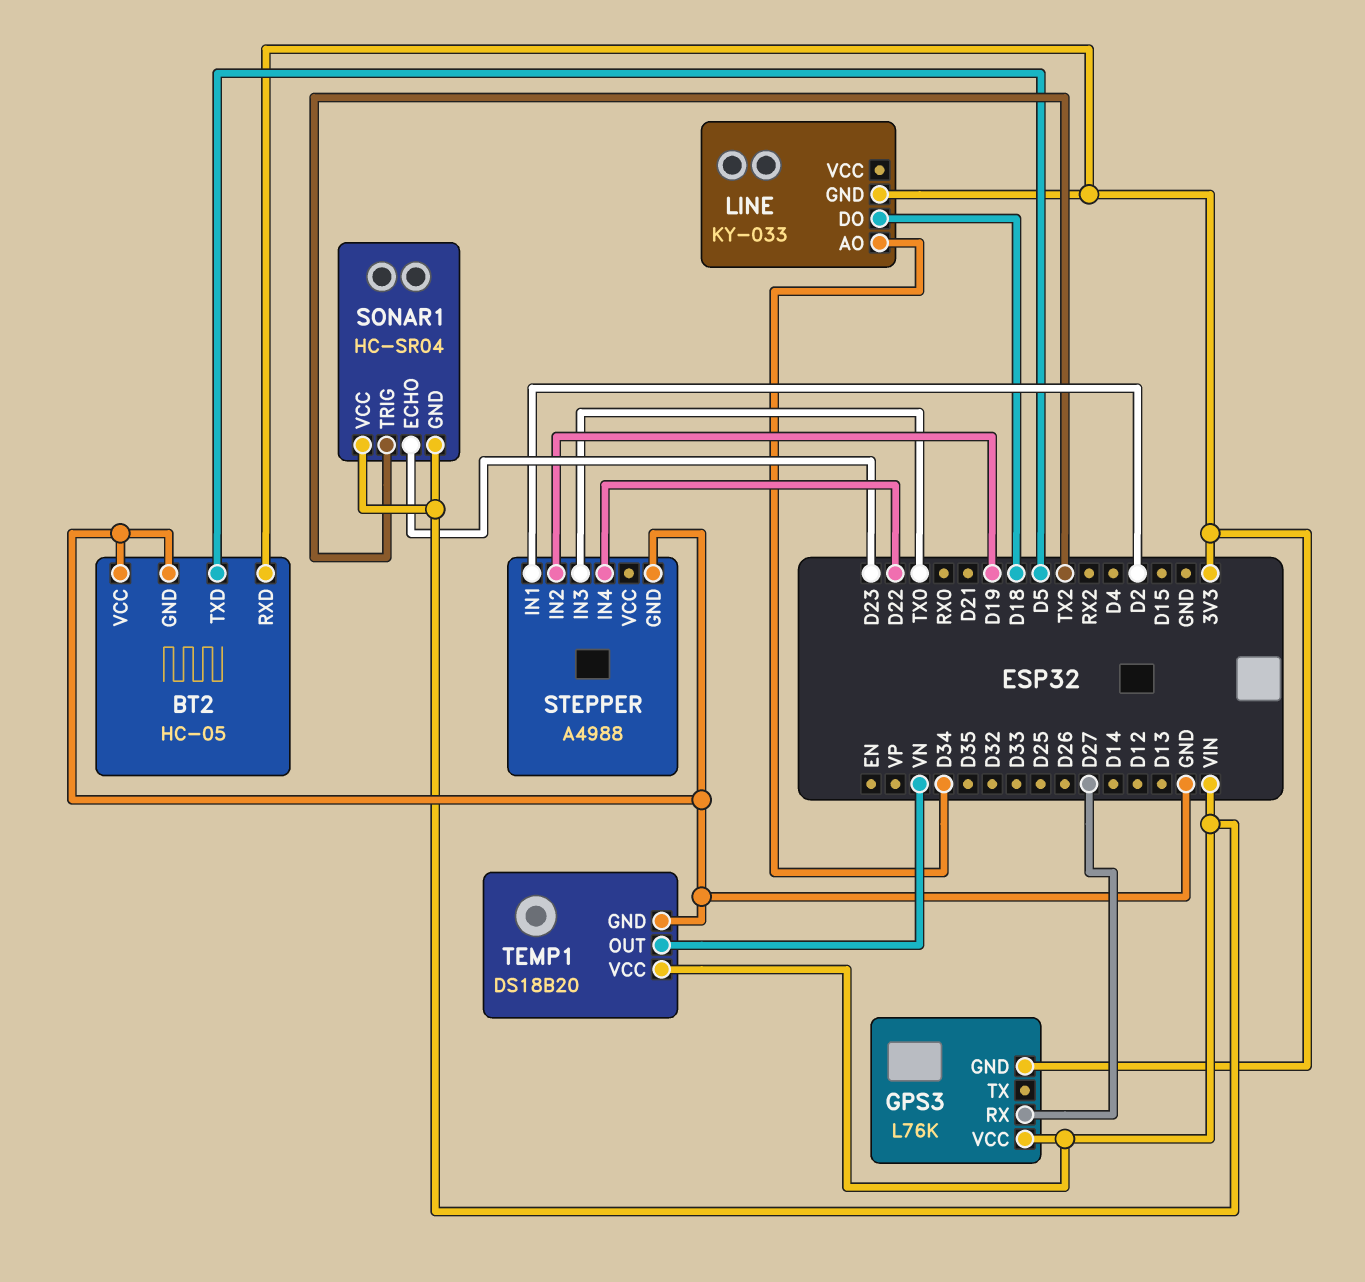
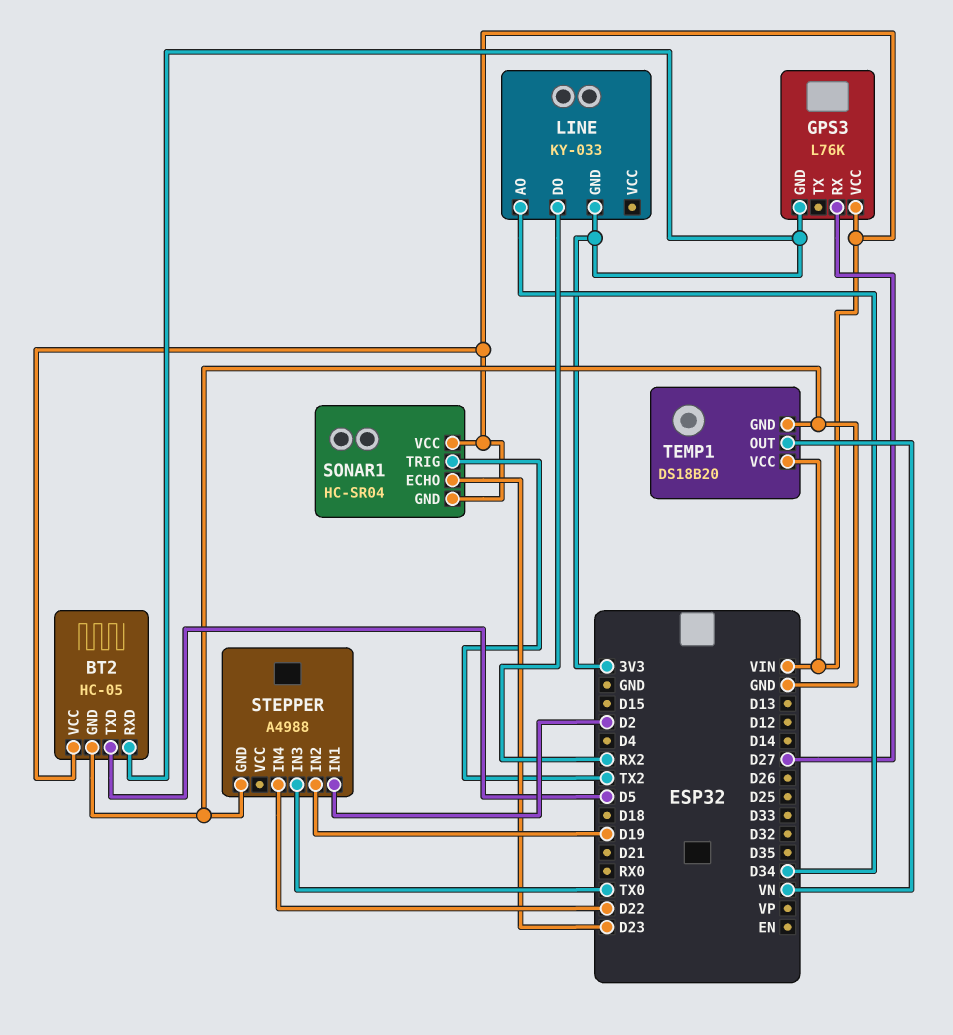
BT2 pin VCC: GND -> VIN
LINE pin DO: D18 -> RX2

